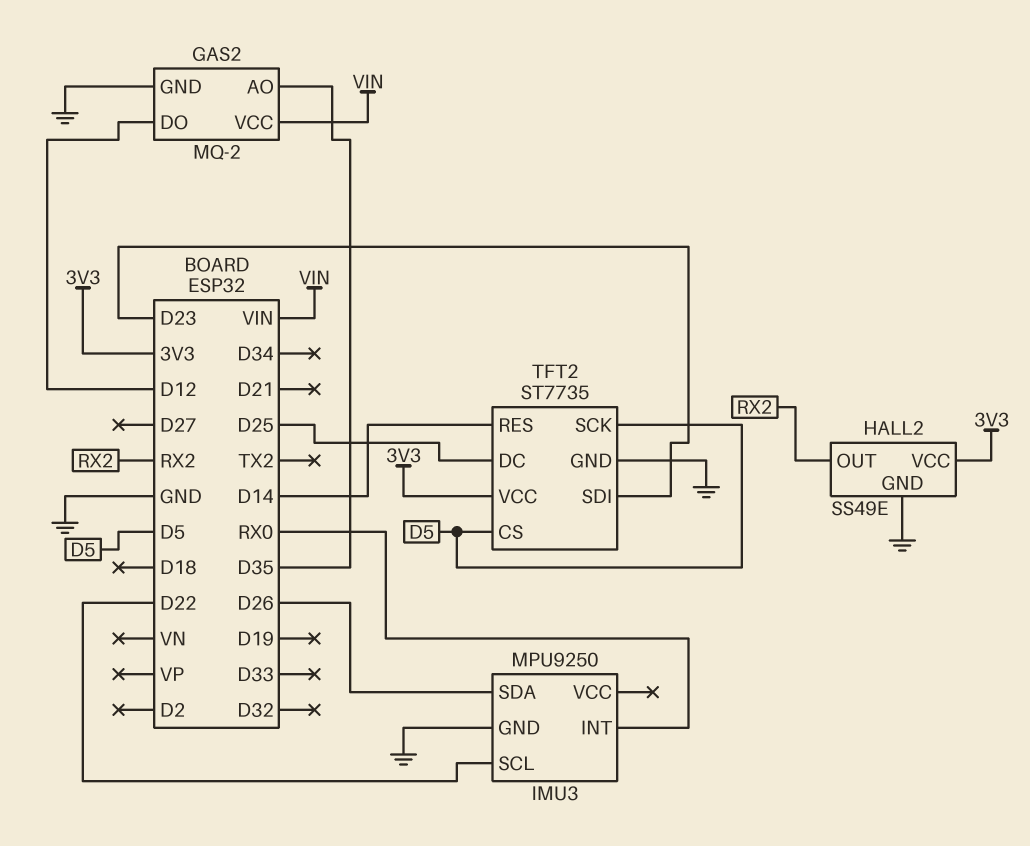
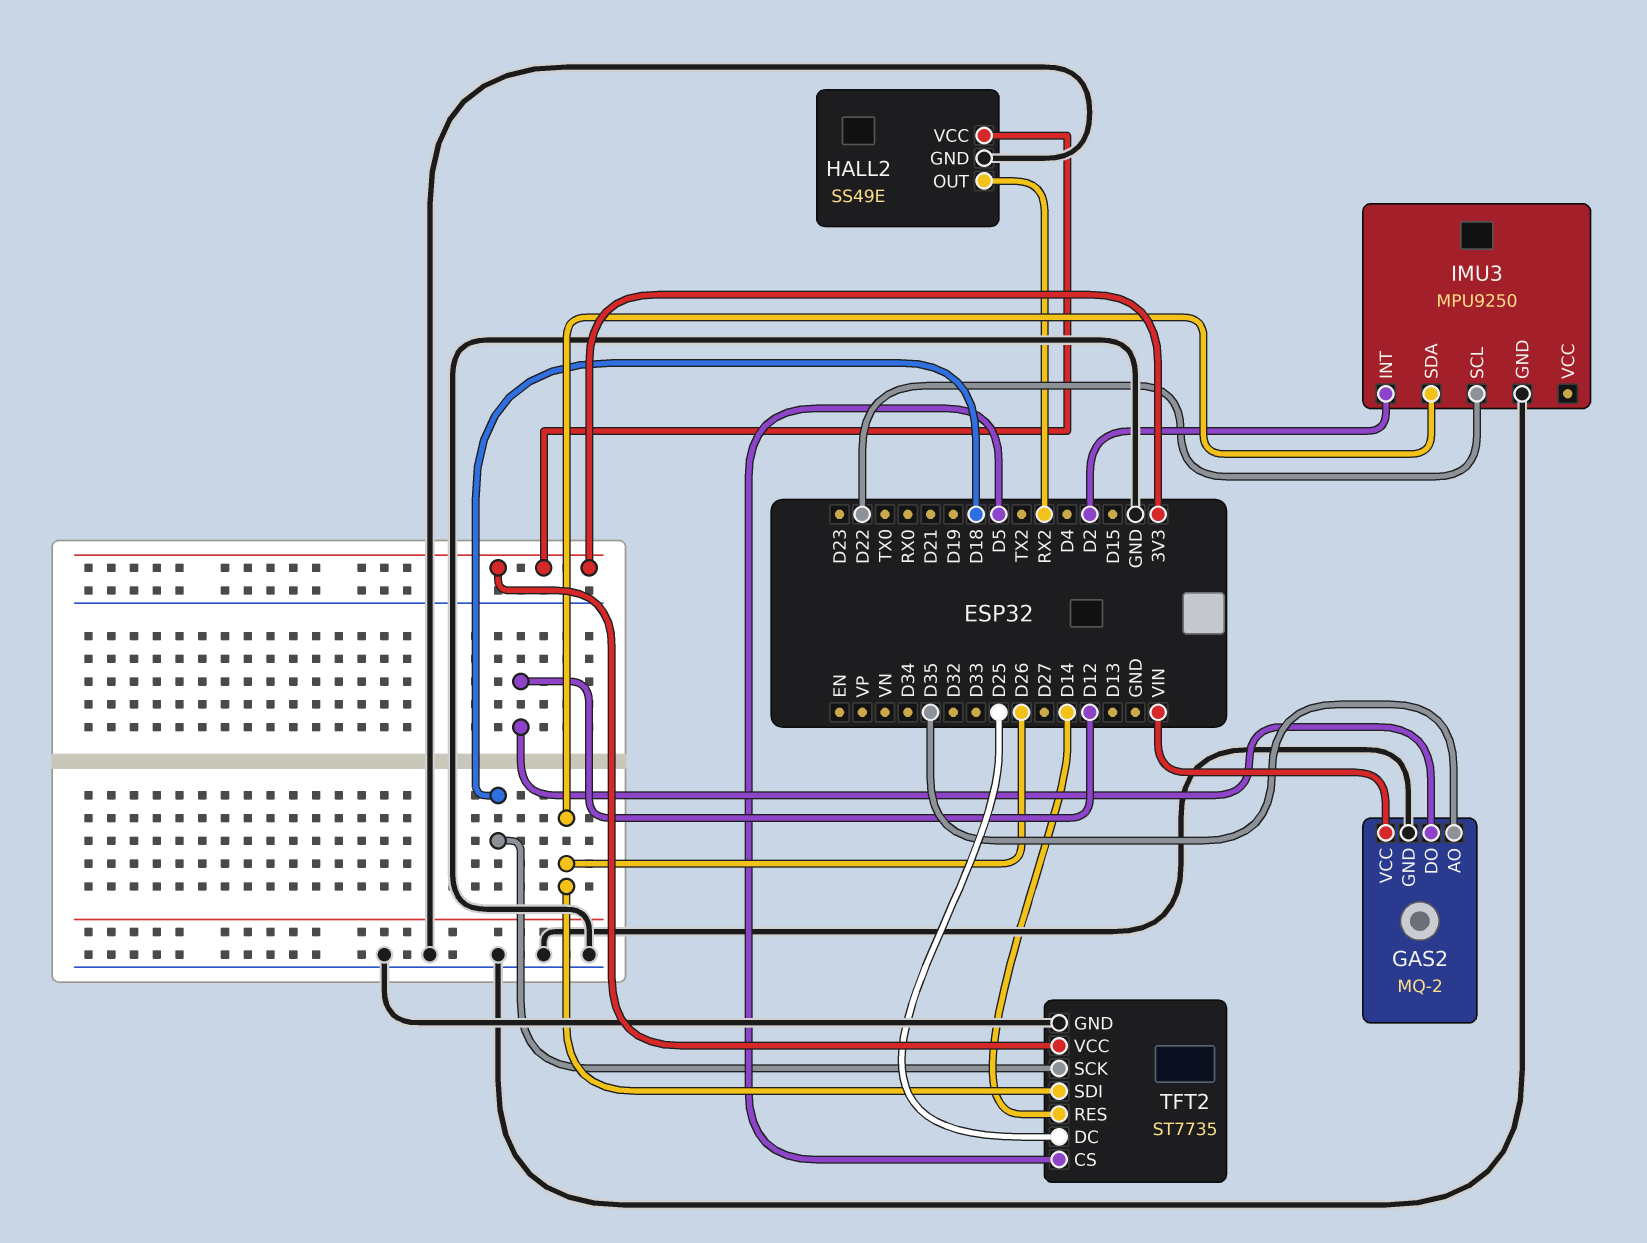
IMU3 pin INT: RX0 -> D2
TFT2 pin SCK: D5 -> D18
TFT2 pin SDI: D23 -> D26

